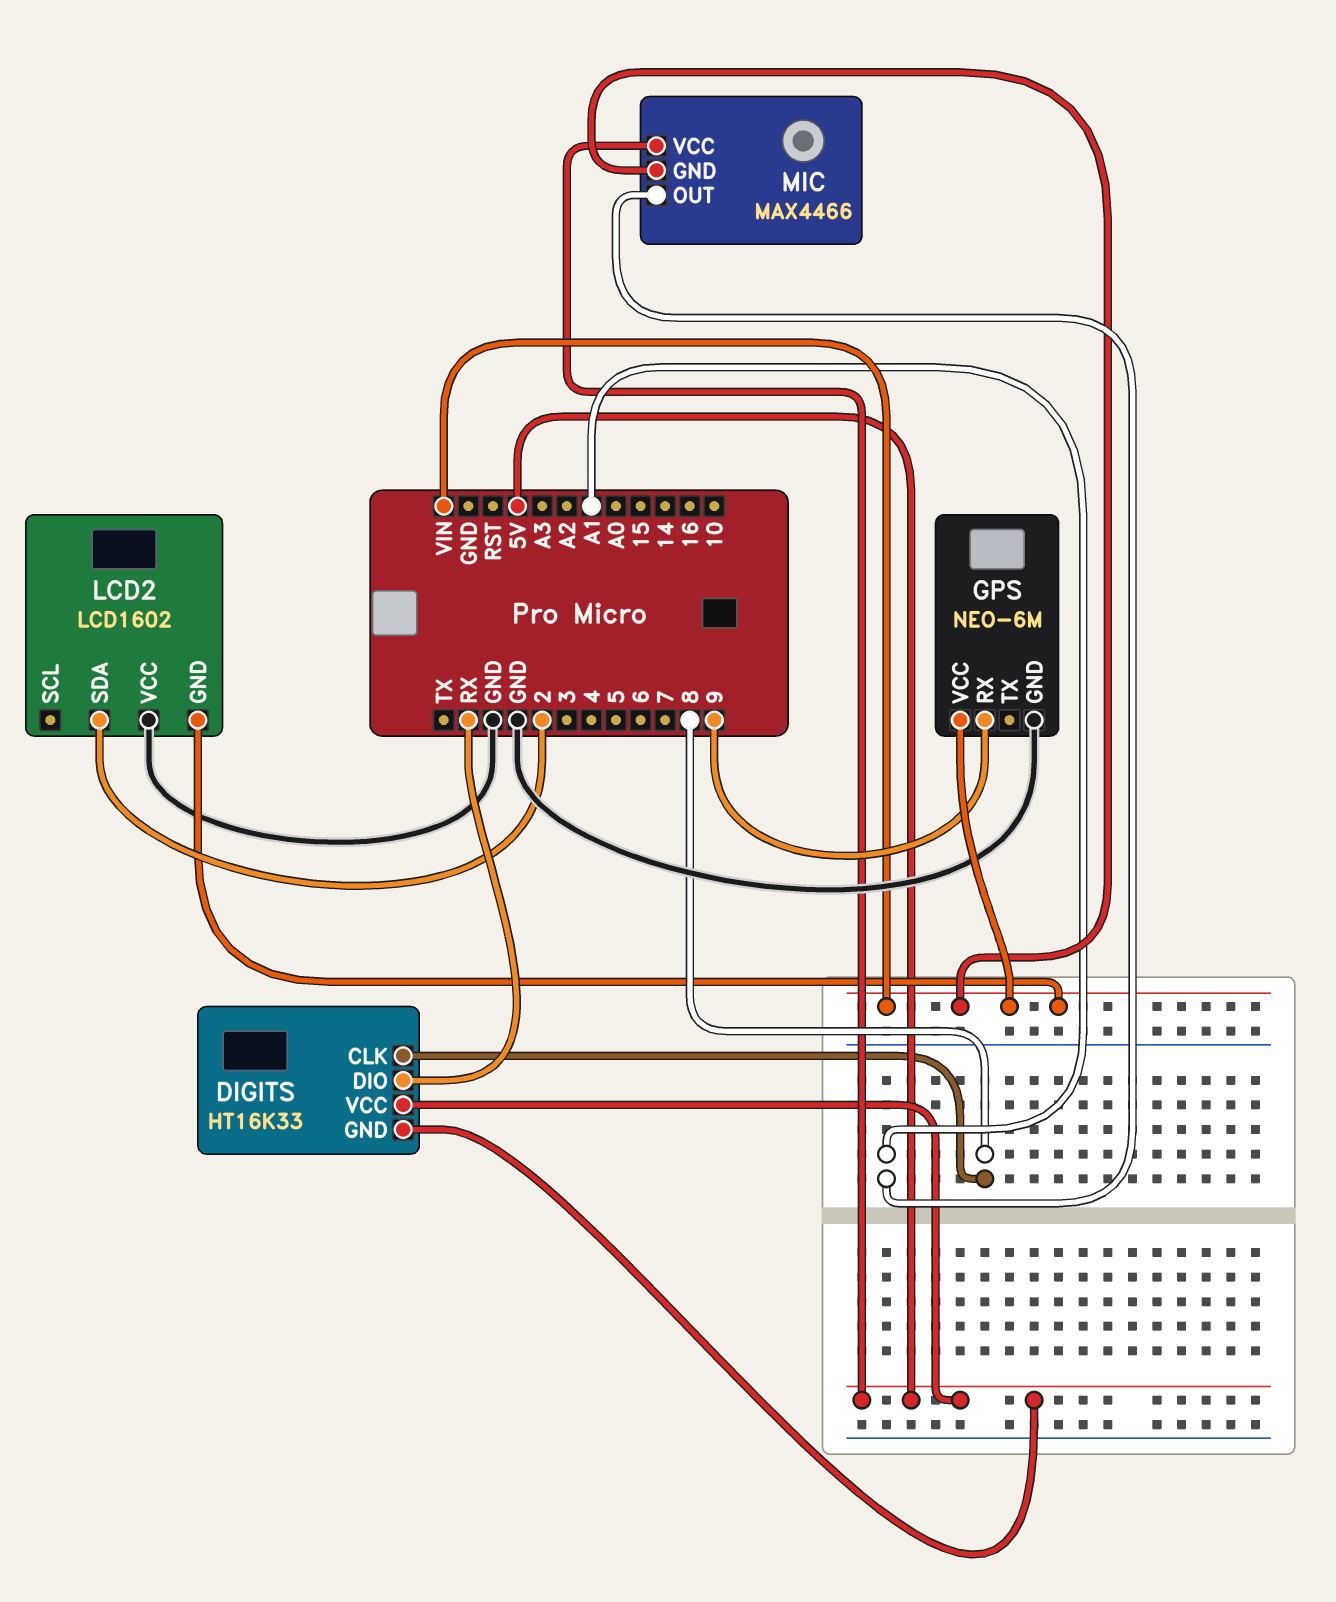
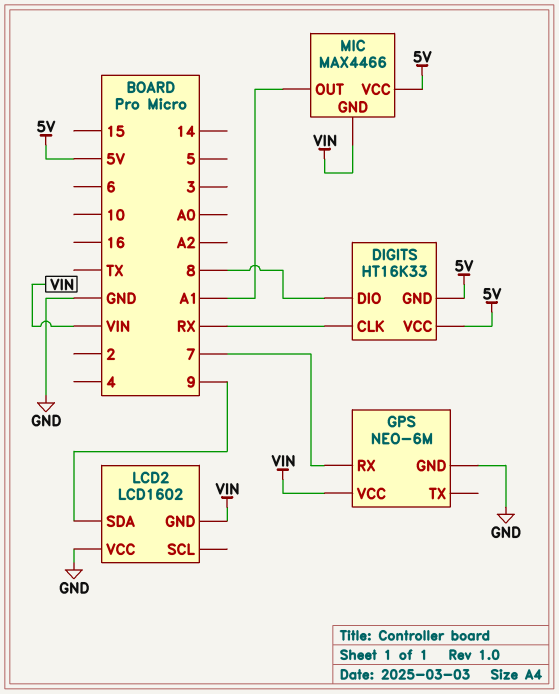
DIGITS pin CLK: 8 -> RX
DIGITS pin DIO: RX -> 8
GPS pin RX: 9 -> 7
LCD2 pin SDA: 2 -> 9

